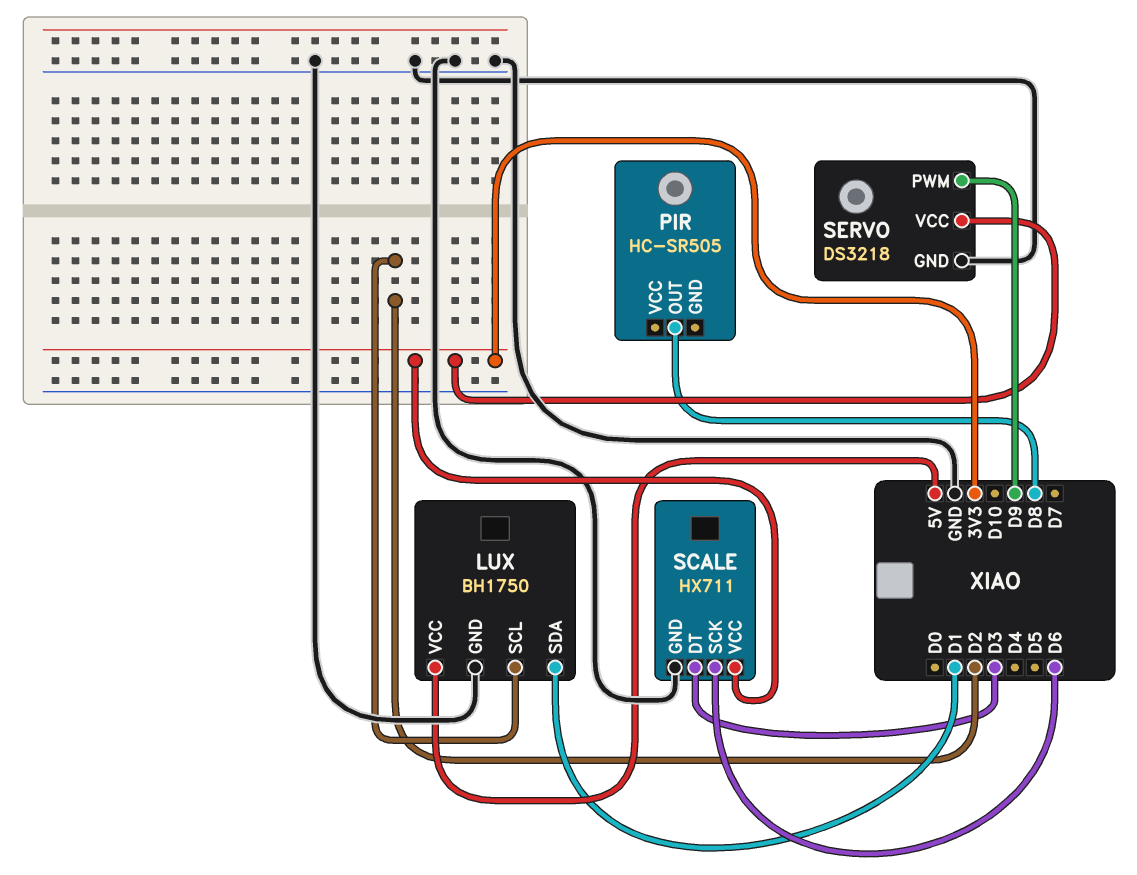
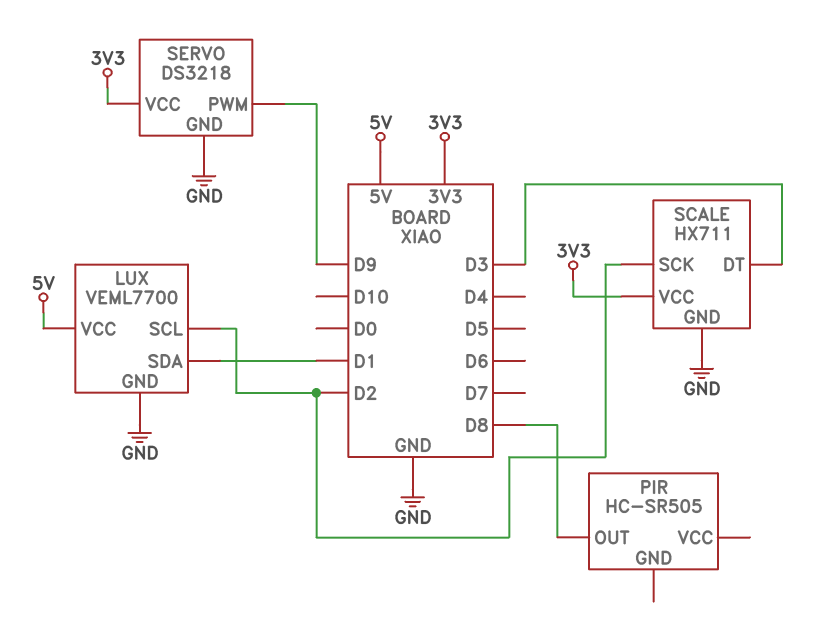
LUX: BH1750 -> VEML7700
SCALE pin SCK: D6 -> D2

